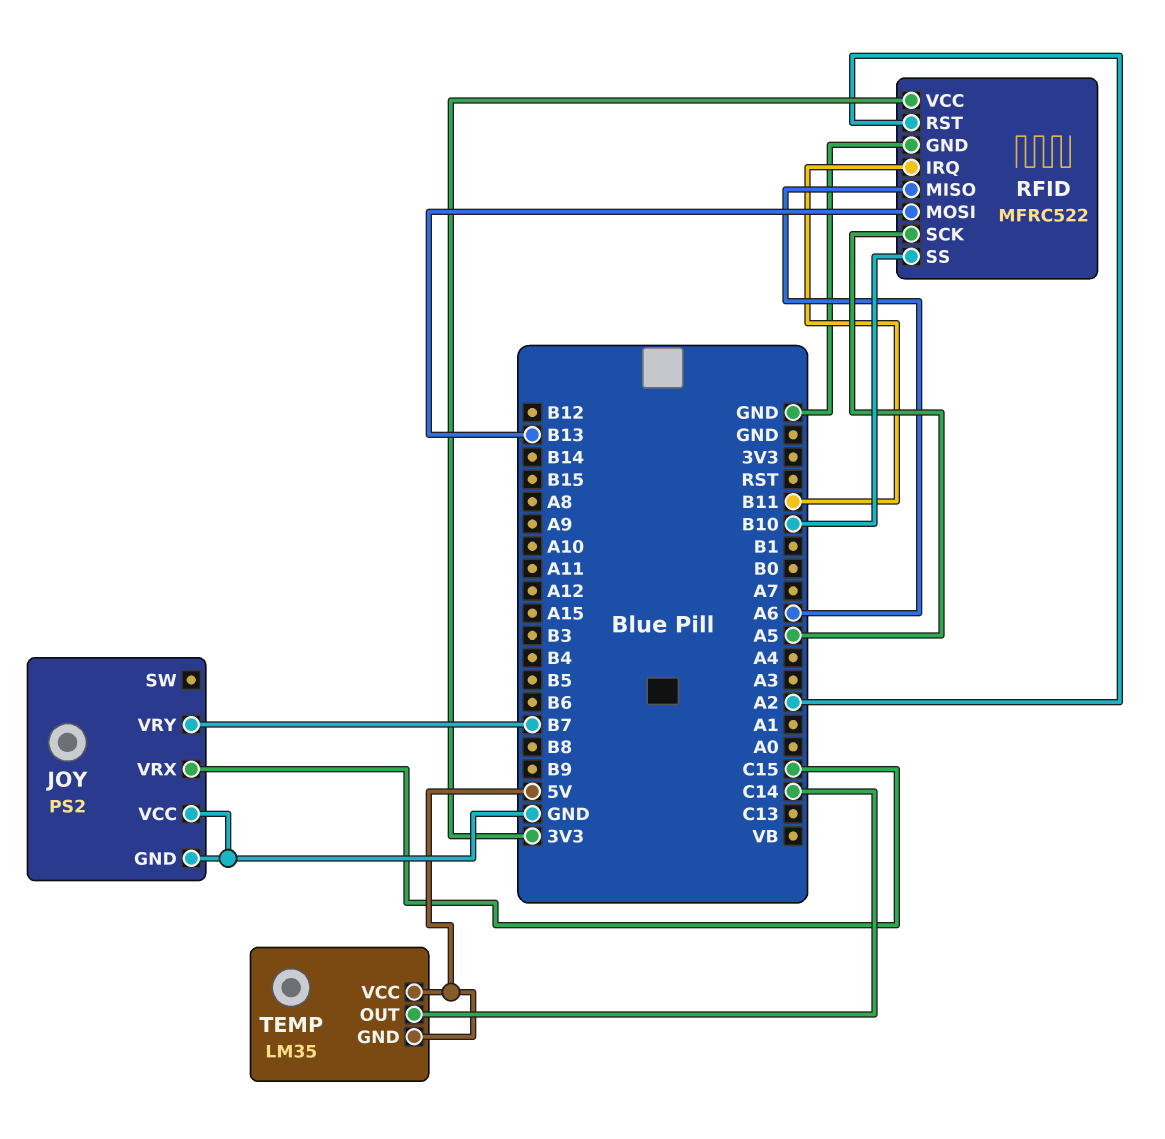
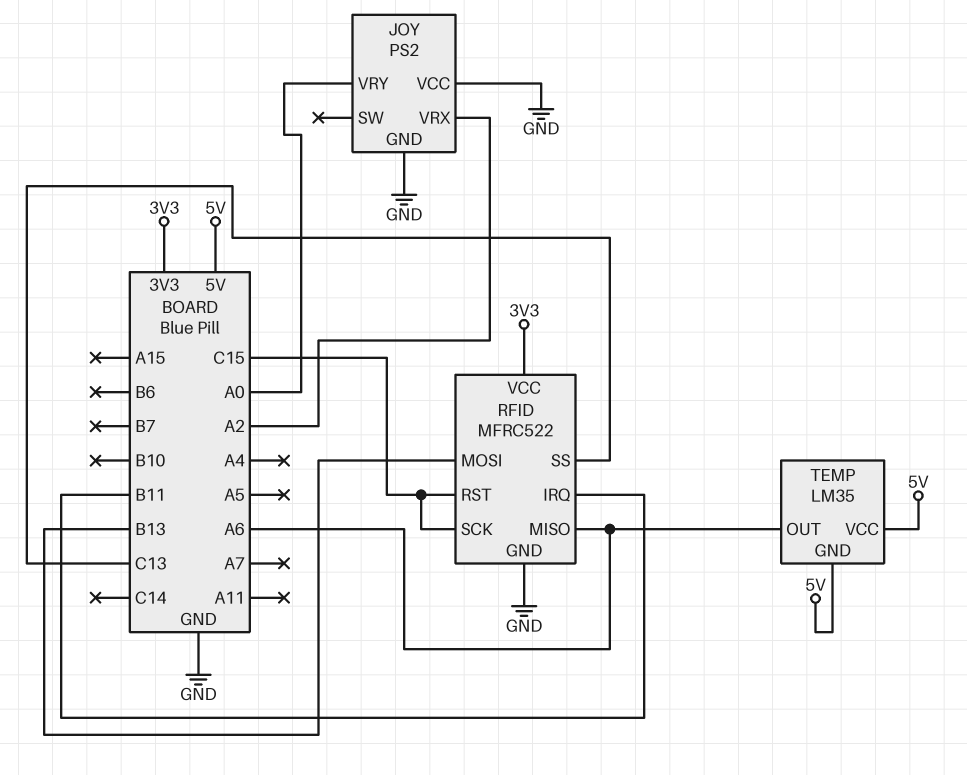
JOY pin VRX: C15 -> A2
JOY pin VRY: B7 -> A0
RFID pin RST: A2 -> C15
RFID pin SCK: A5 -> C15
RFID pin SS: B10 -> C13
TEMP pin OUT: C14 -> A6

